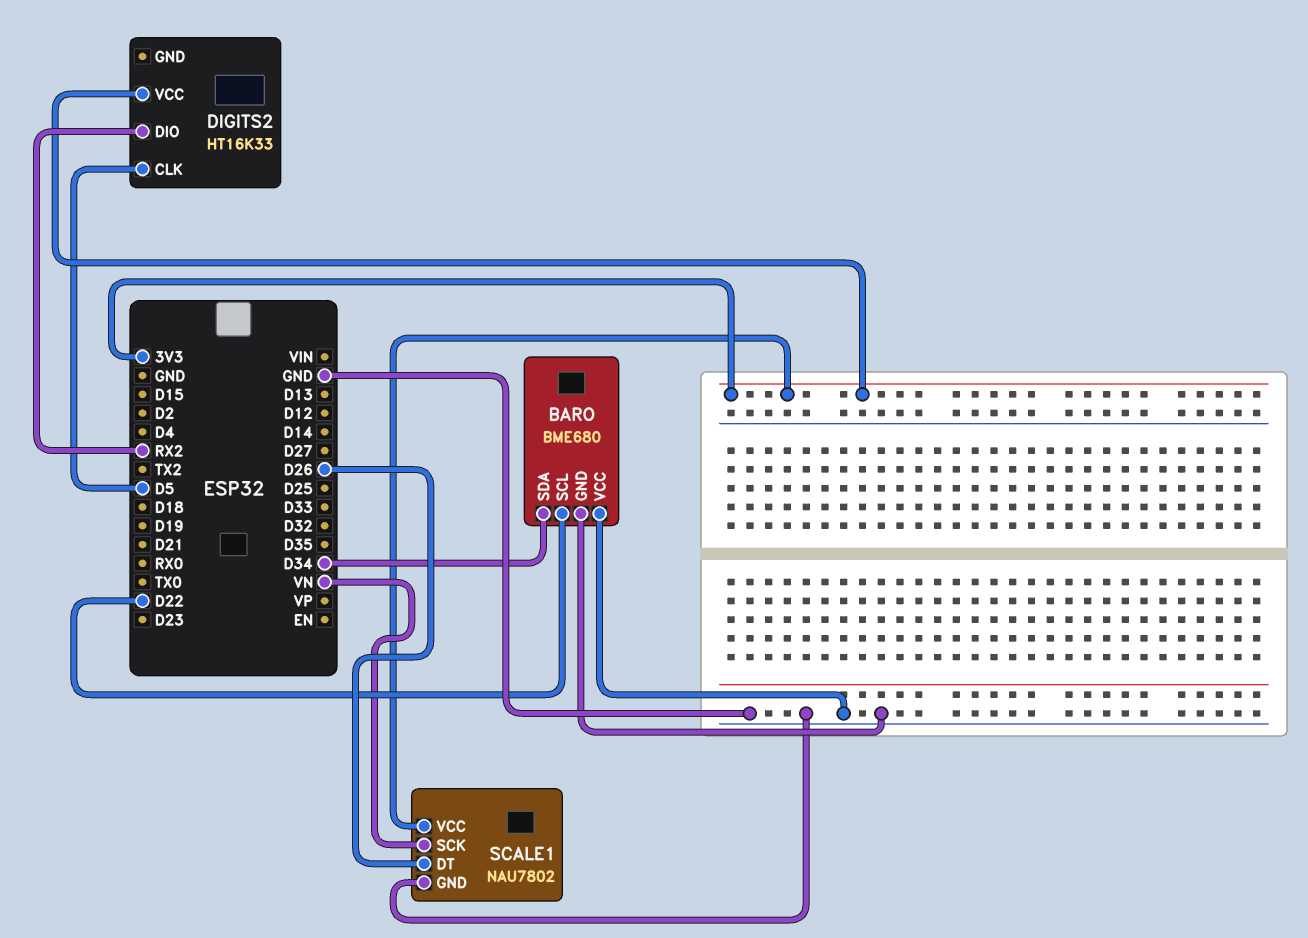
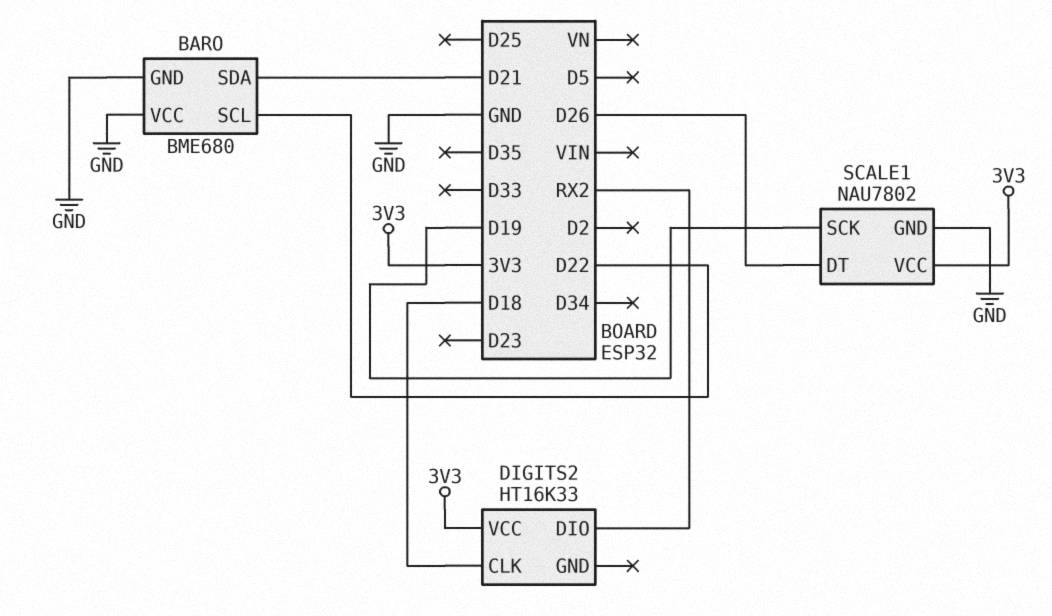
BARO pin SDA: D34 -> D21
DIGITS2 pin CLK: D5 -> D18
SCALE1 pin SCK: VN -> D19

